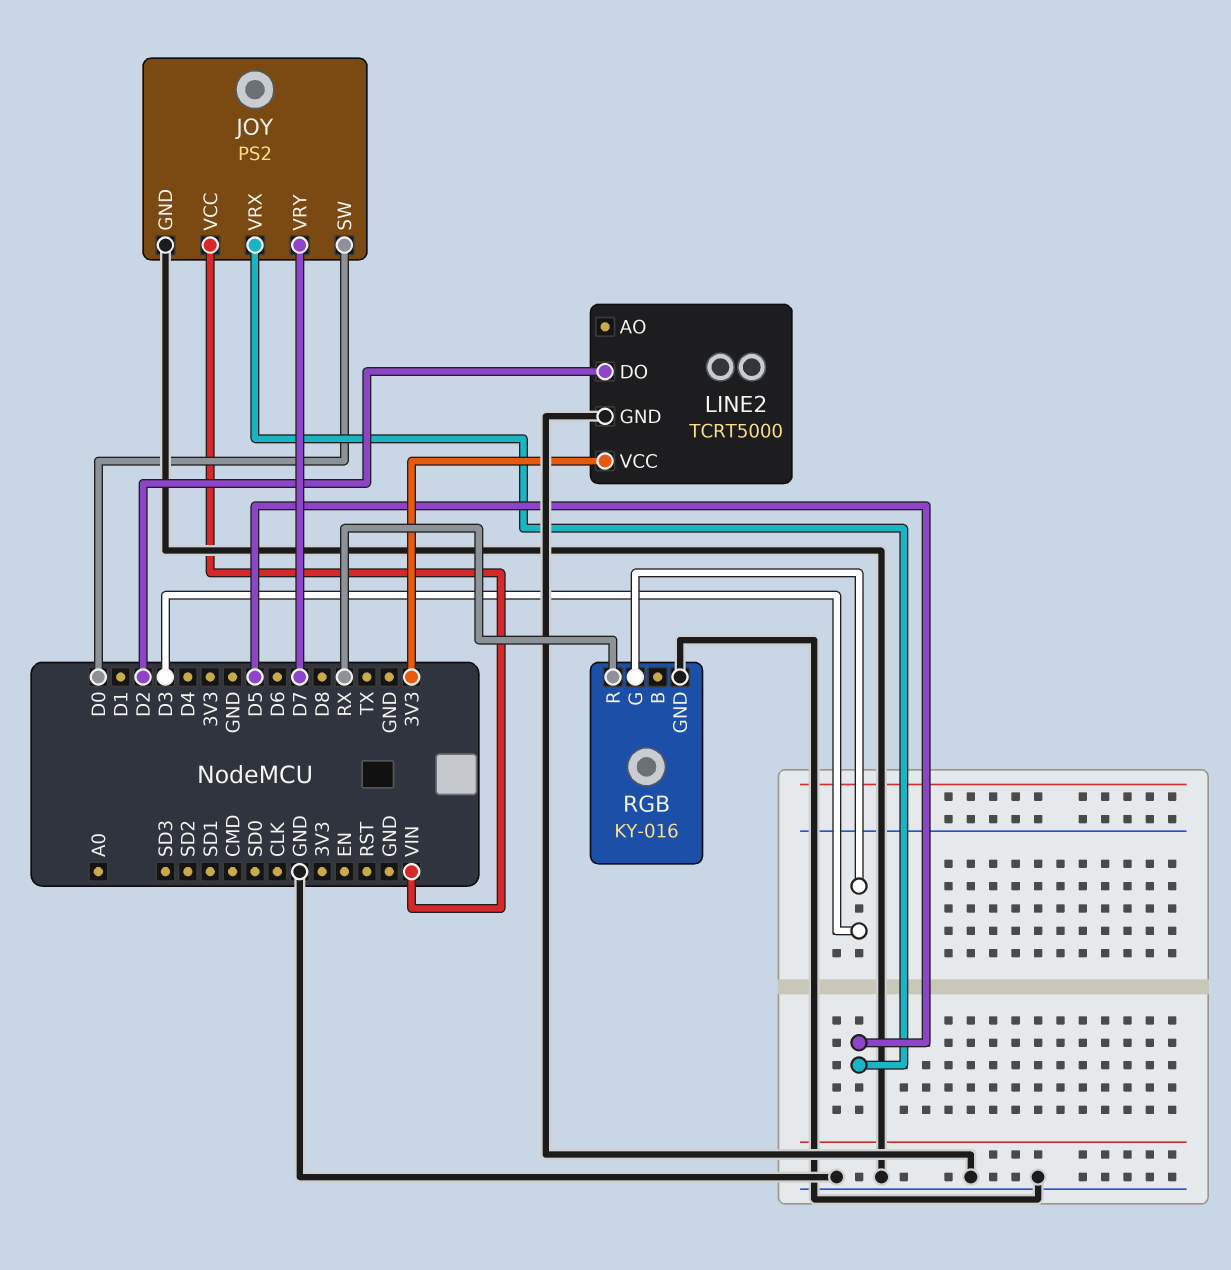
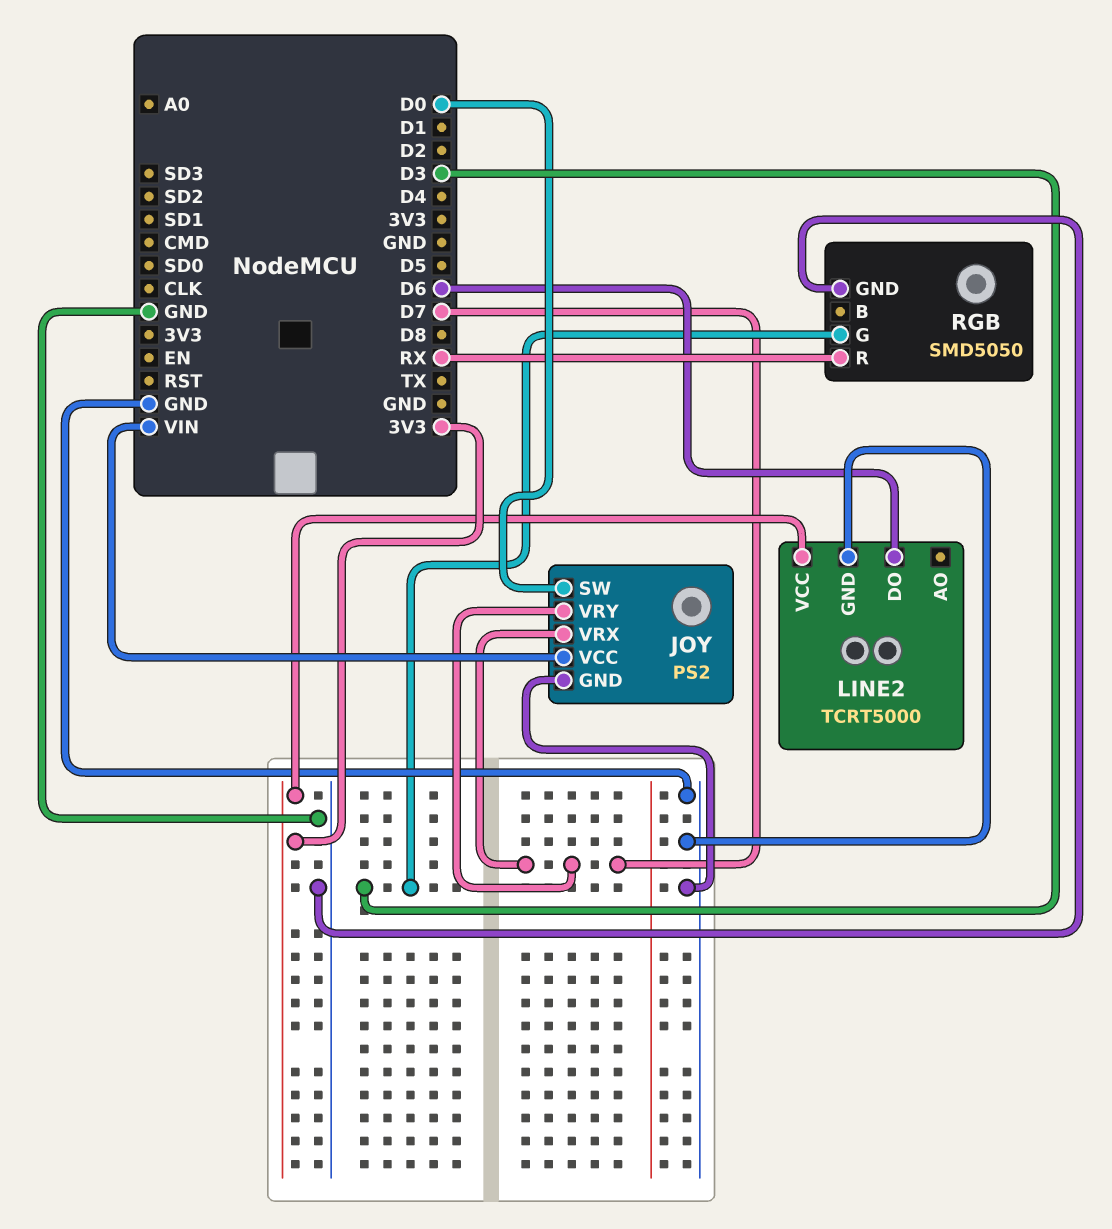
JOY pin VRX: D5 -> D7
LINE2 pin DO: D2 -> D6
RGB: KY-016 -> SMD5050

